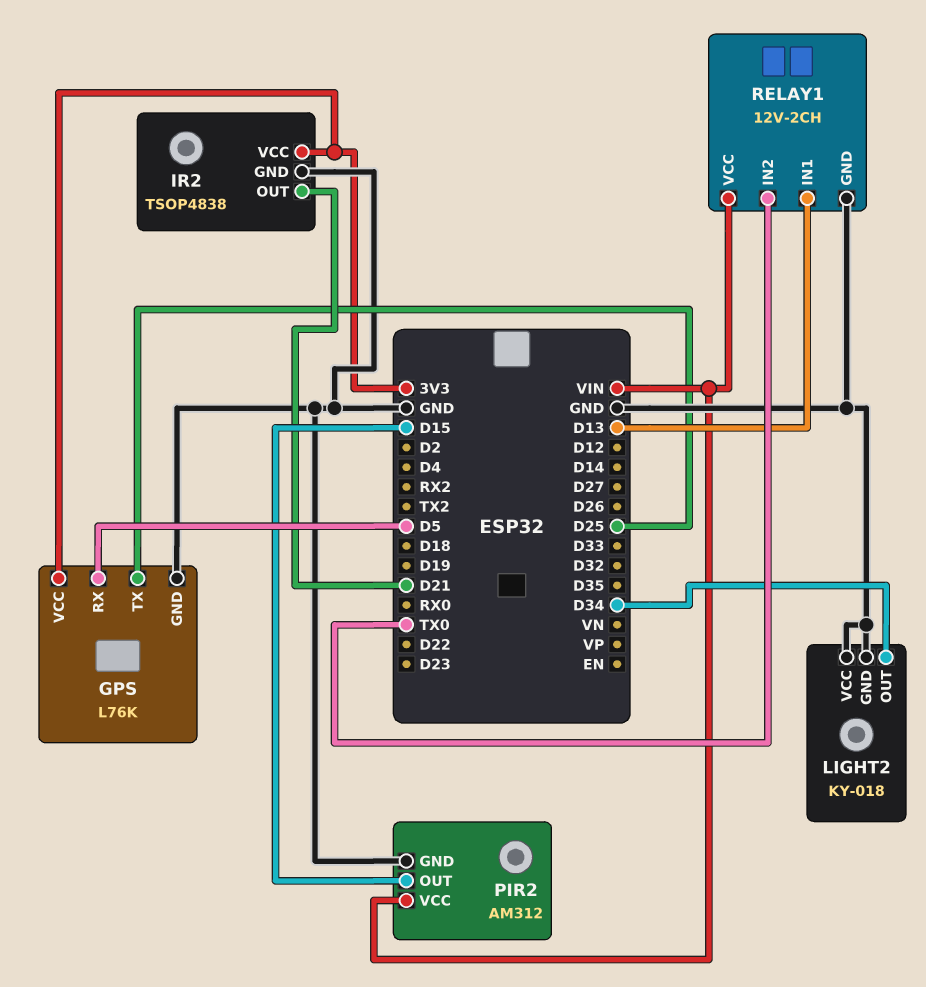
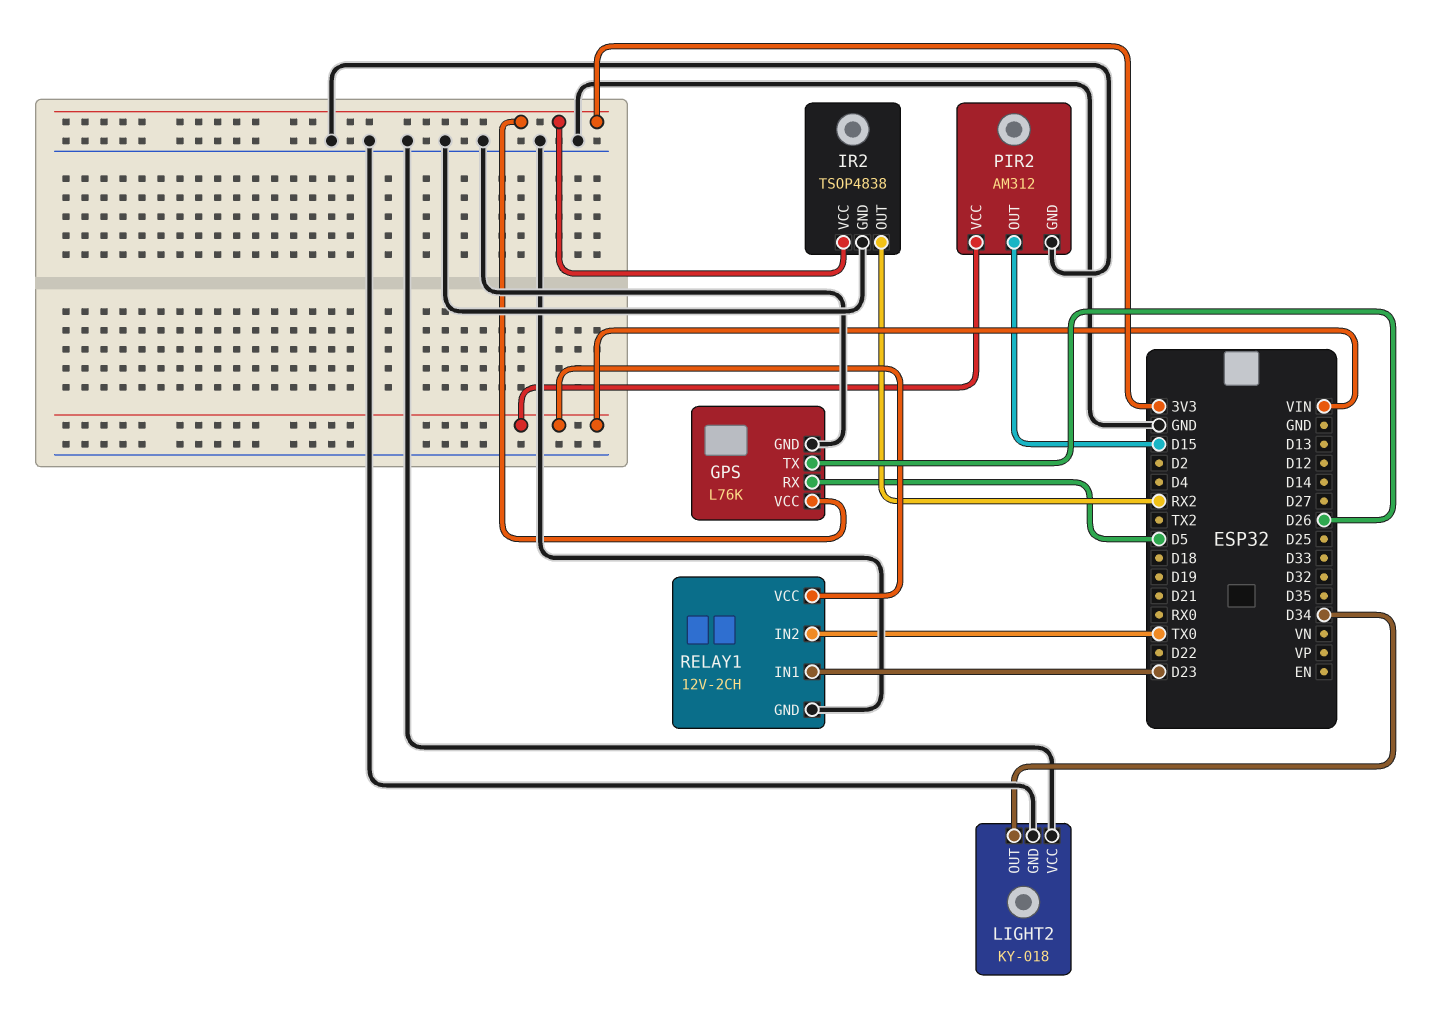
GPS pin TX: D25 -> D26
IR2 pin OUT: D21 -> RX2
RELAY1 pin IN1: D13 -> D23

